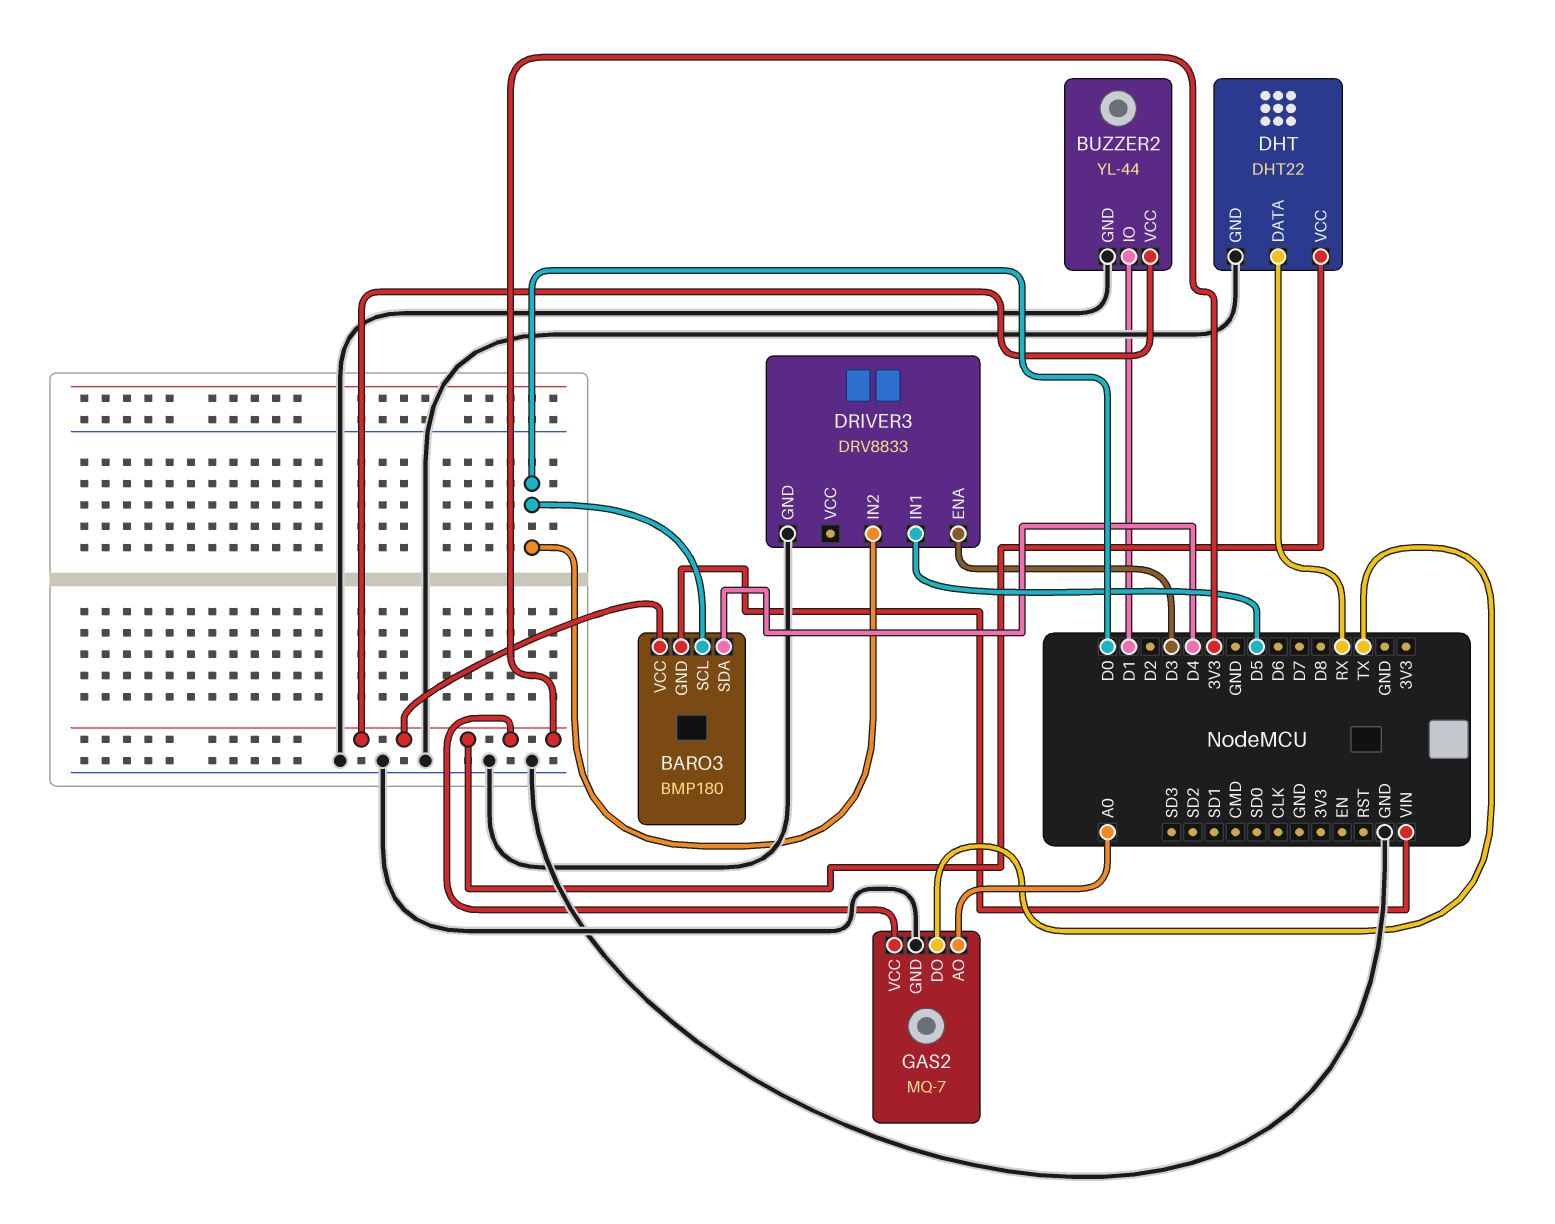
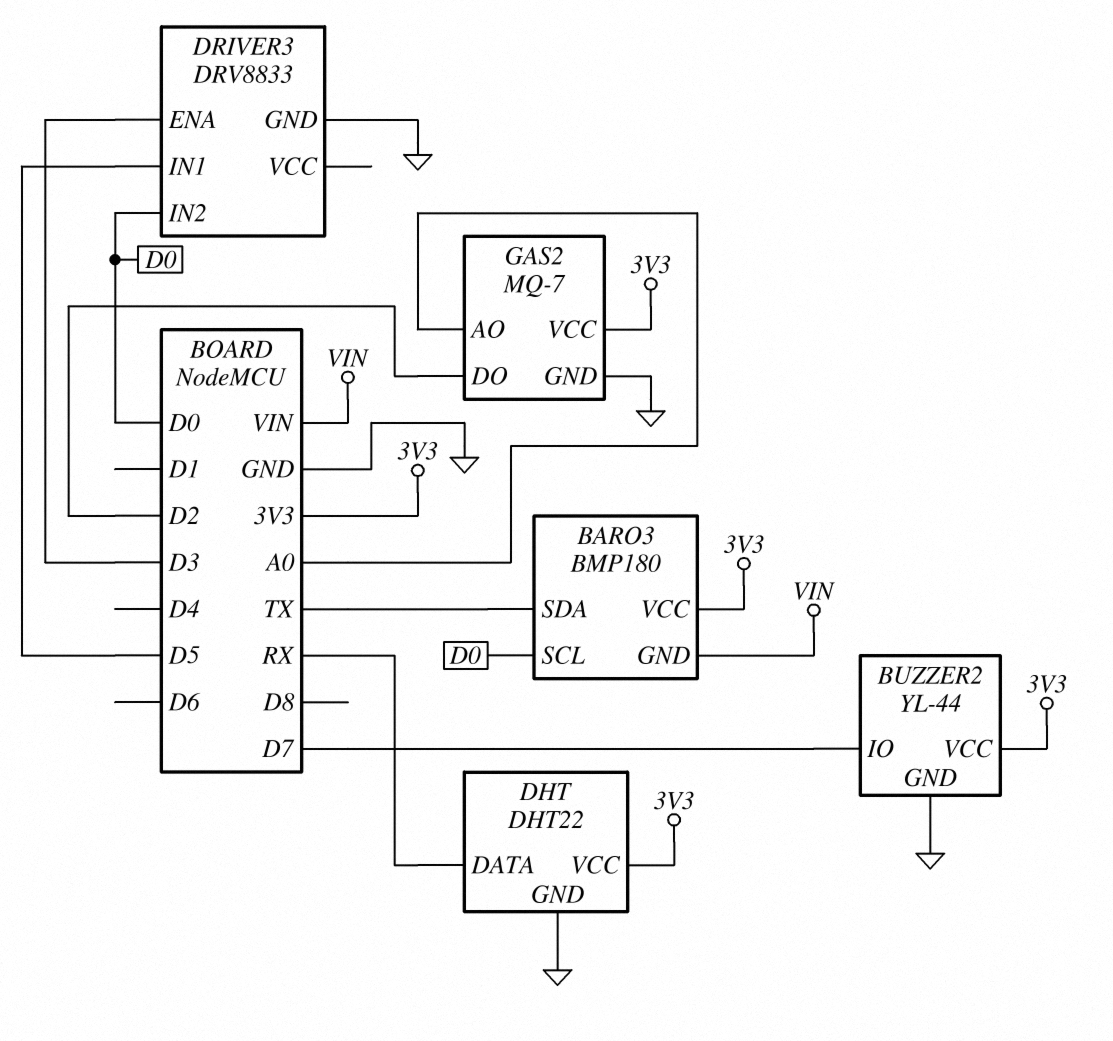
BARO3 pin SDA: D4 -> TX
BUZZER2 pin IO: D1 -> D7
GAS2 pin DO: TX -> D2

